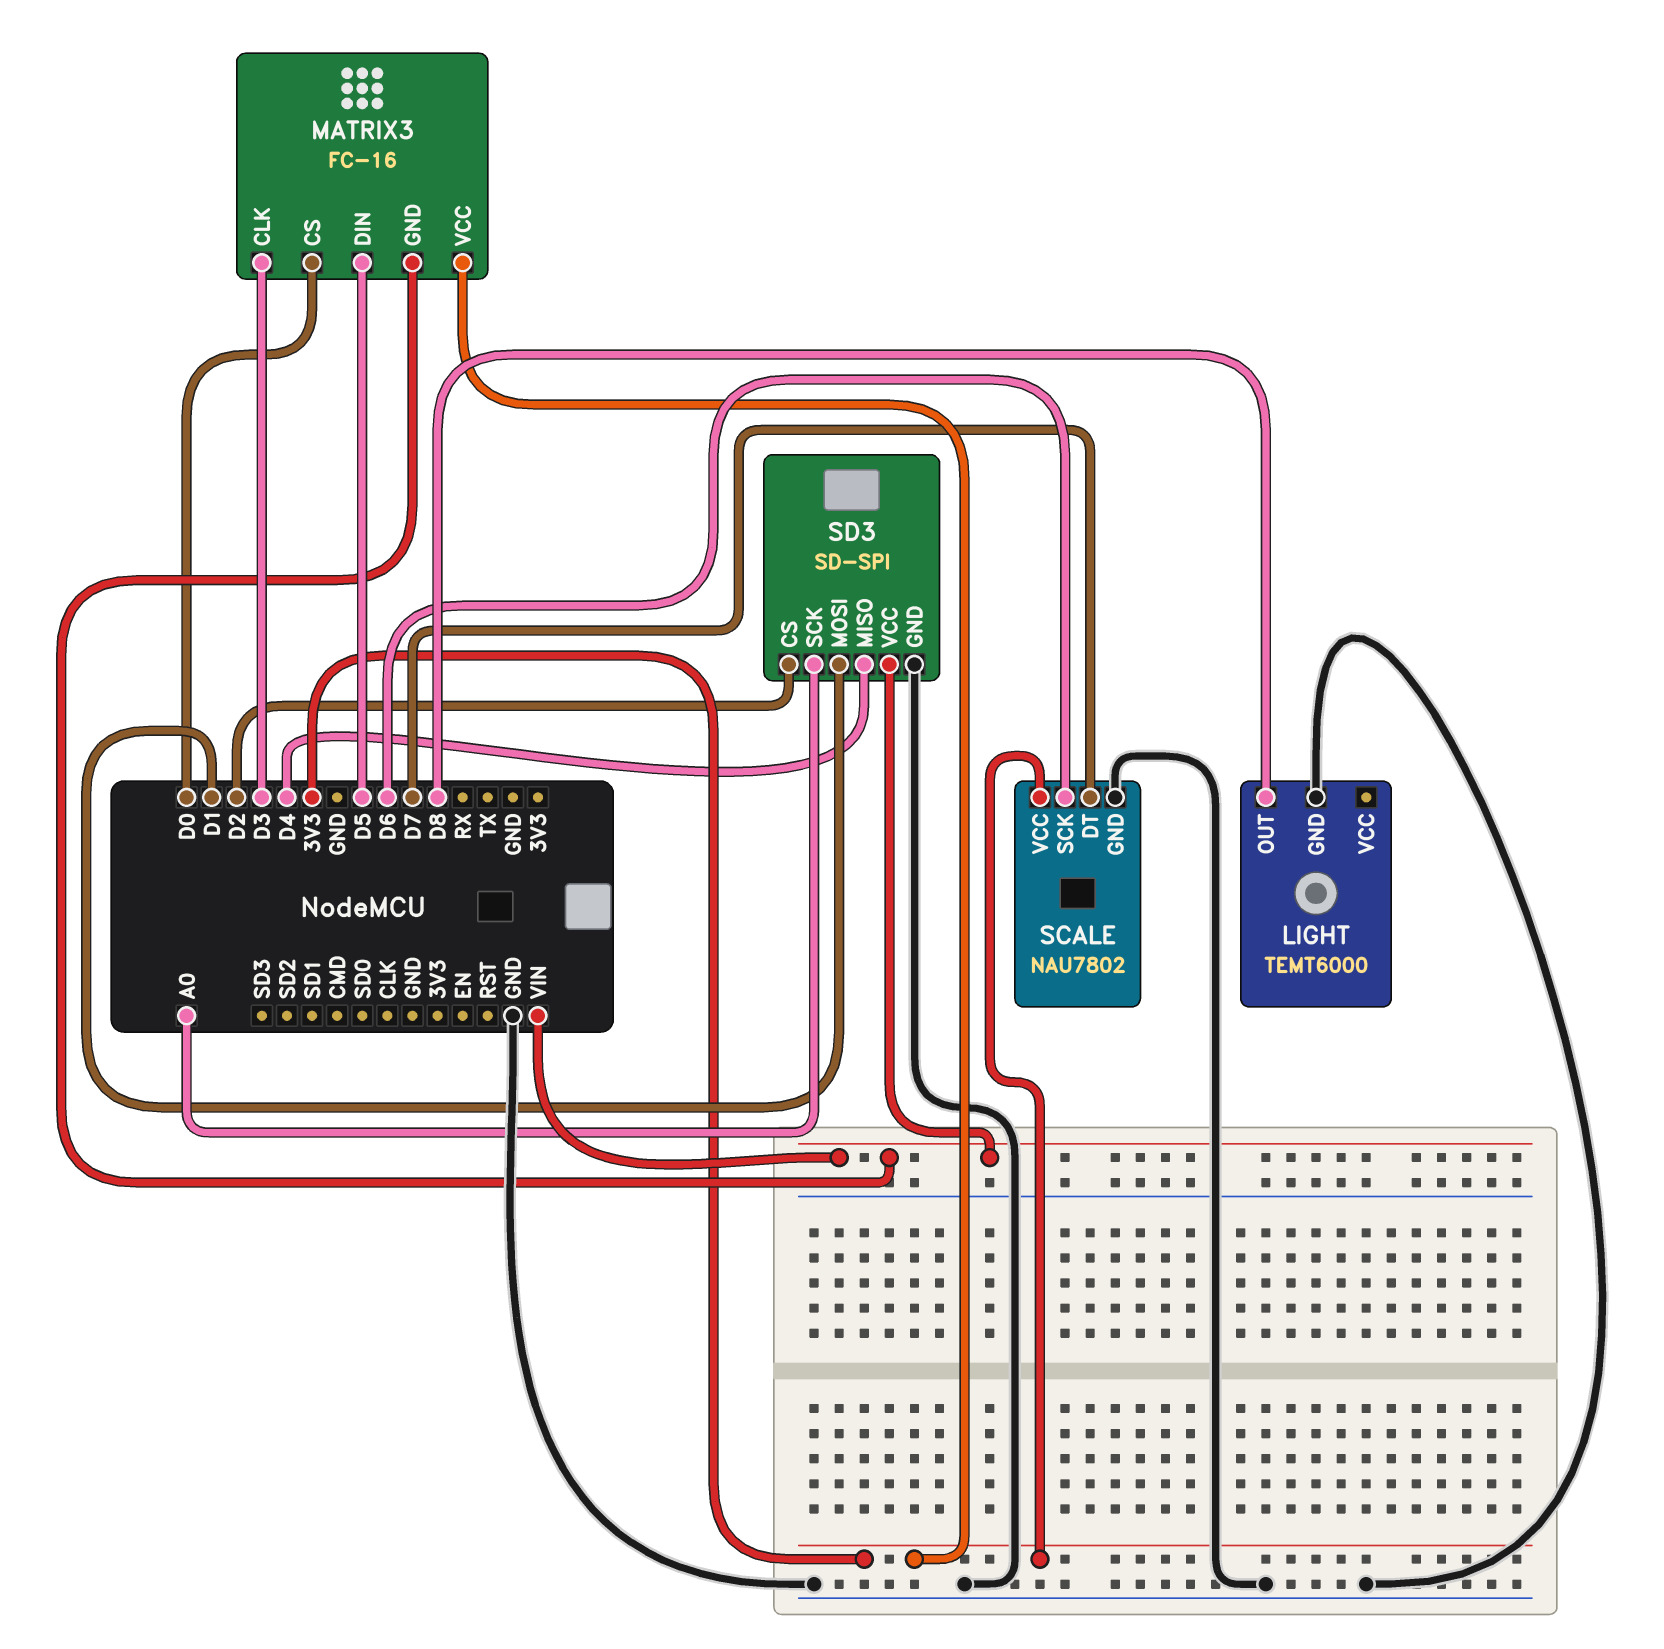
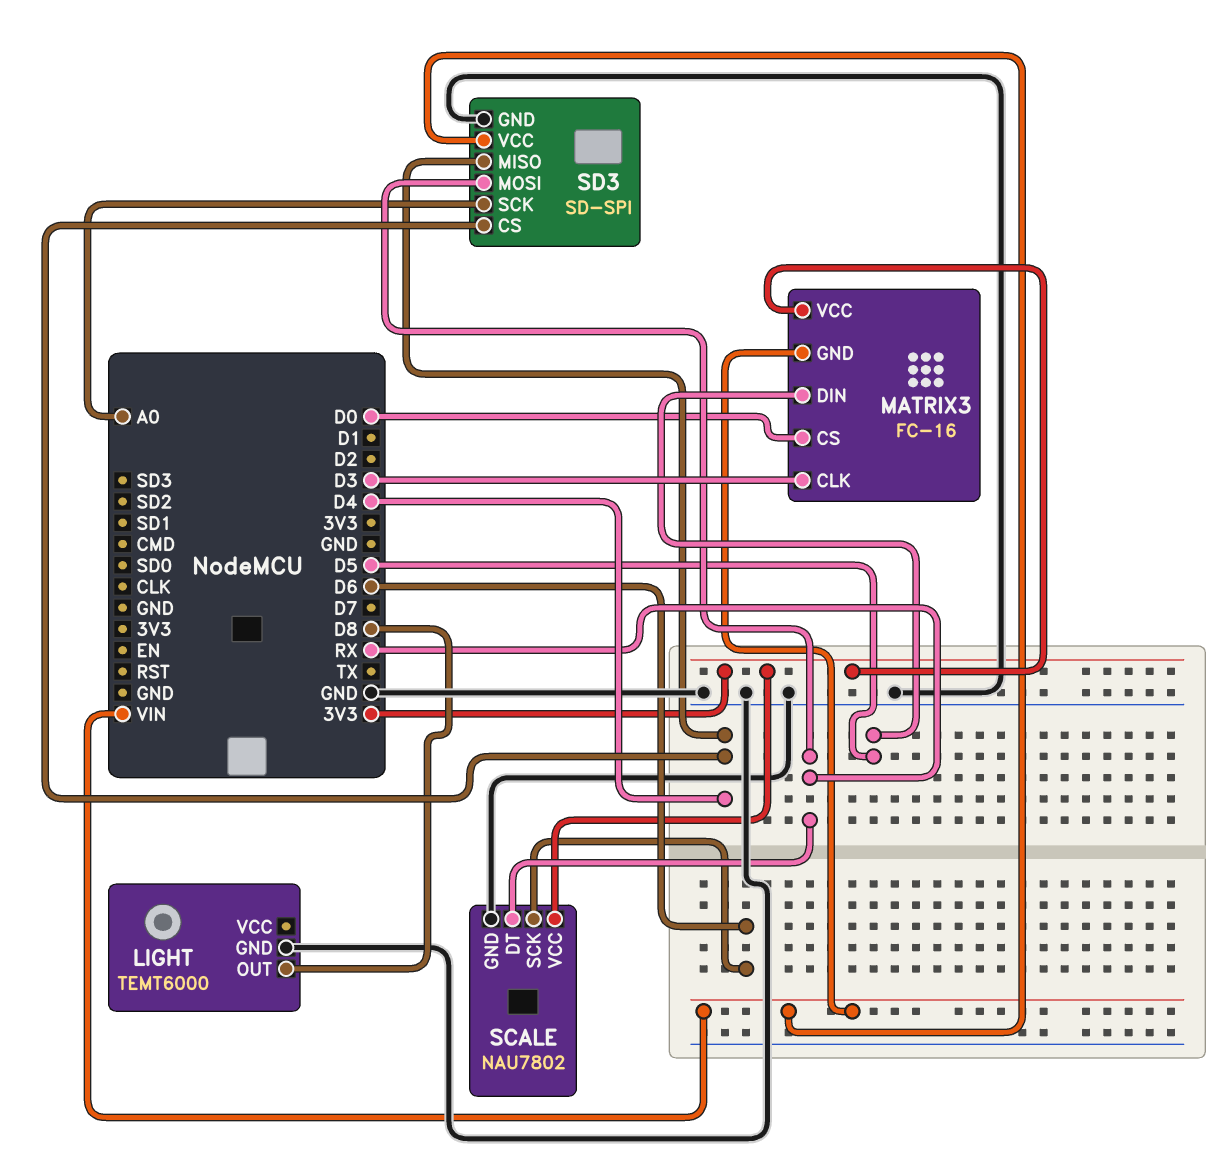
SCALE pin DT: D7 -> RX
SD3 pin CS: D2 -> D4
SD3 pin MOSI: D1 -> RX

